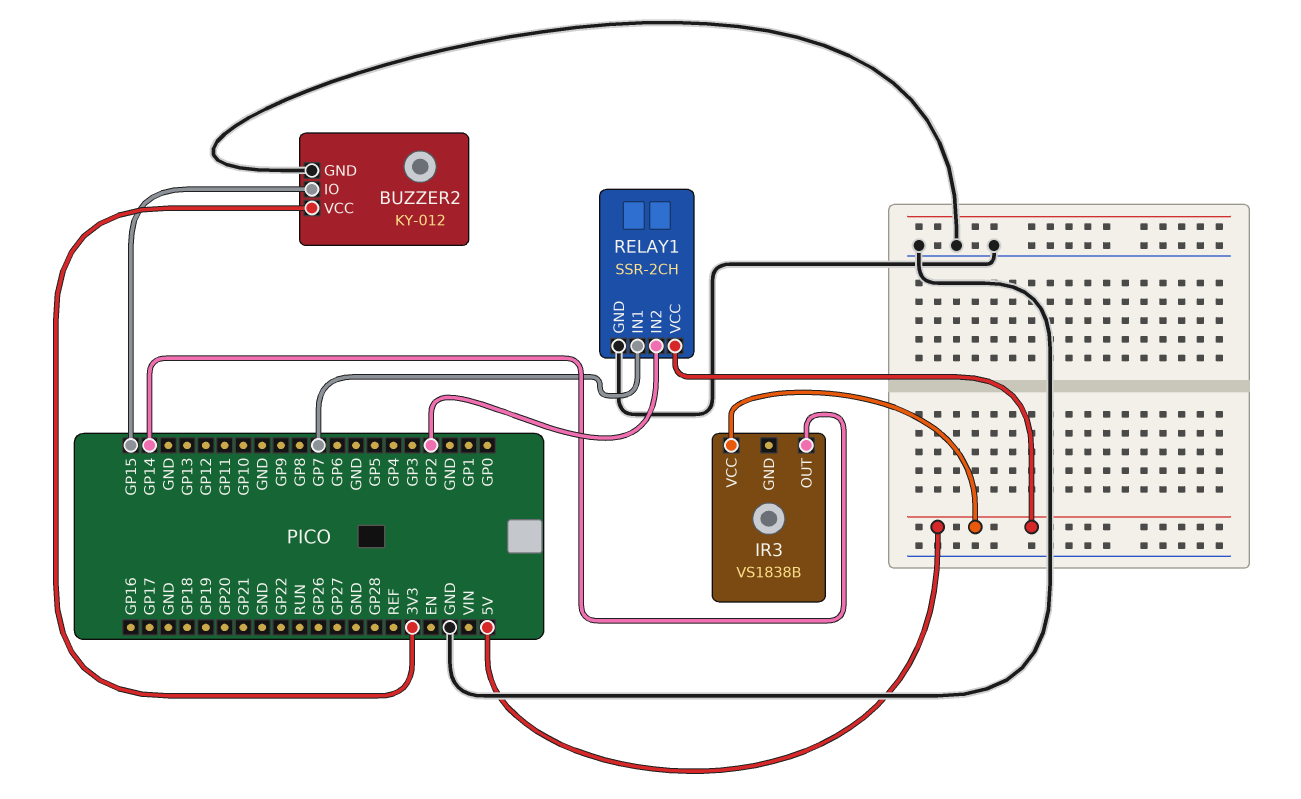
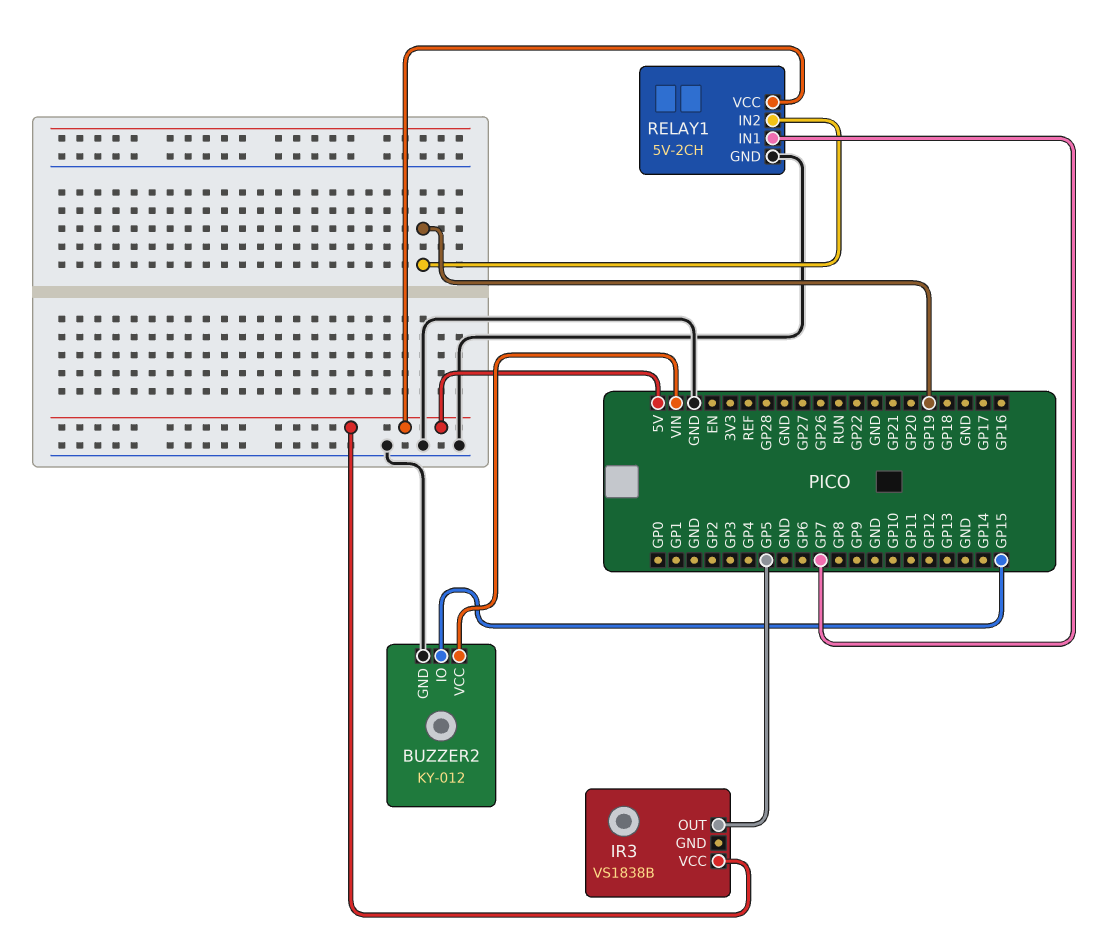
BUZZER2 pin VCC: 3V3 -> VIN
IR3 pin OUT: GP14 -> GP5
RELAY1: SSR-2CH -> 5V-2CH
RELAY1 pin IN2: GP2 -> GP19

